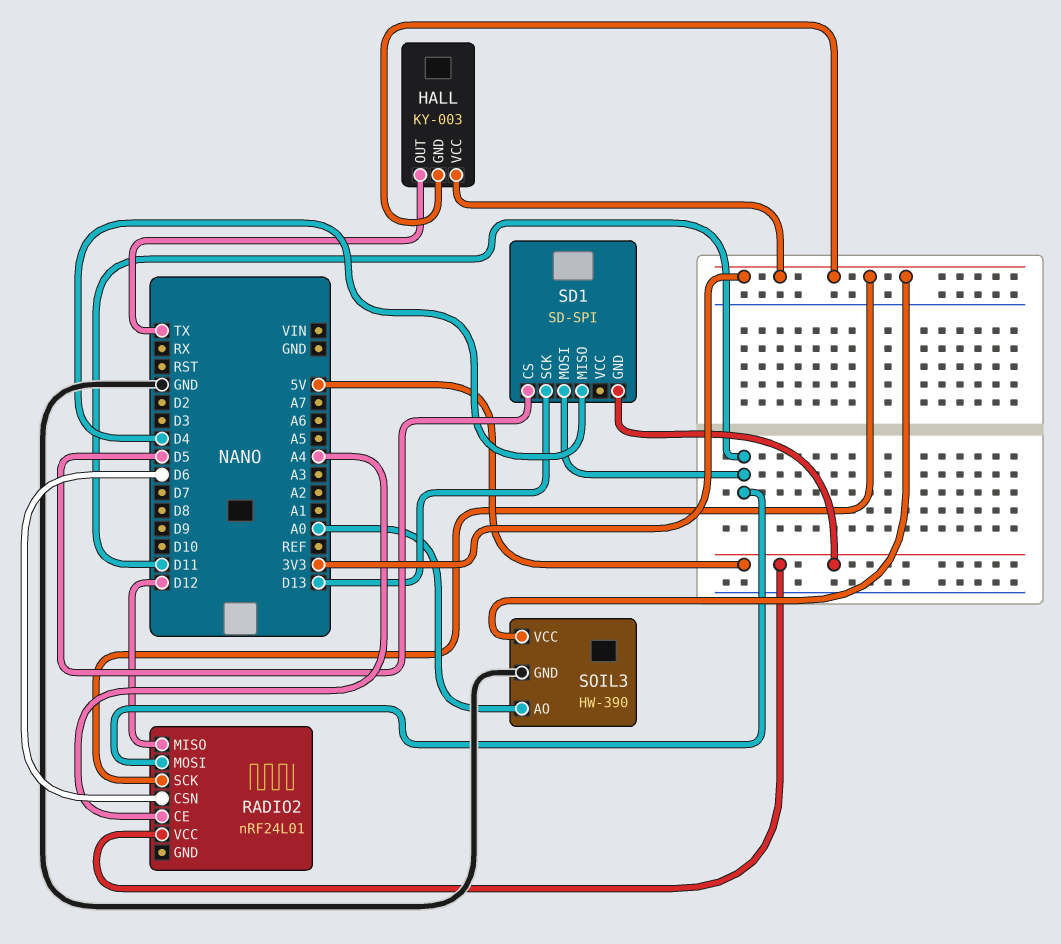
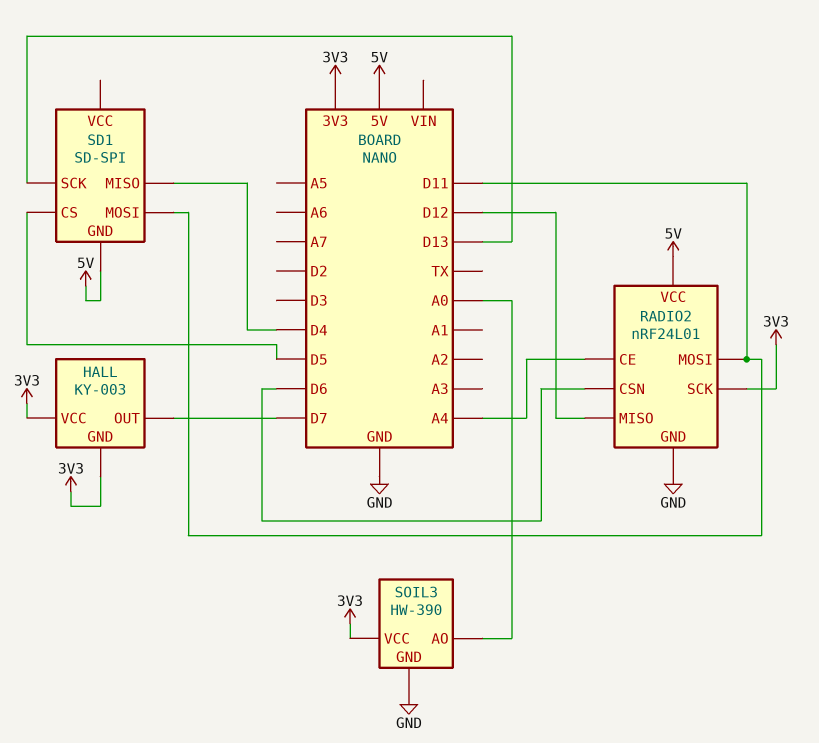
HALL pin OUT: TX -> D7
RADIO2 pin GND: none -> GND

